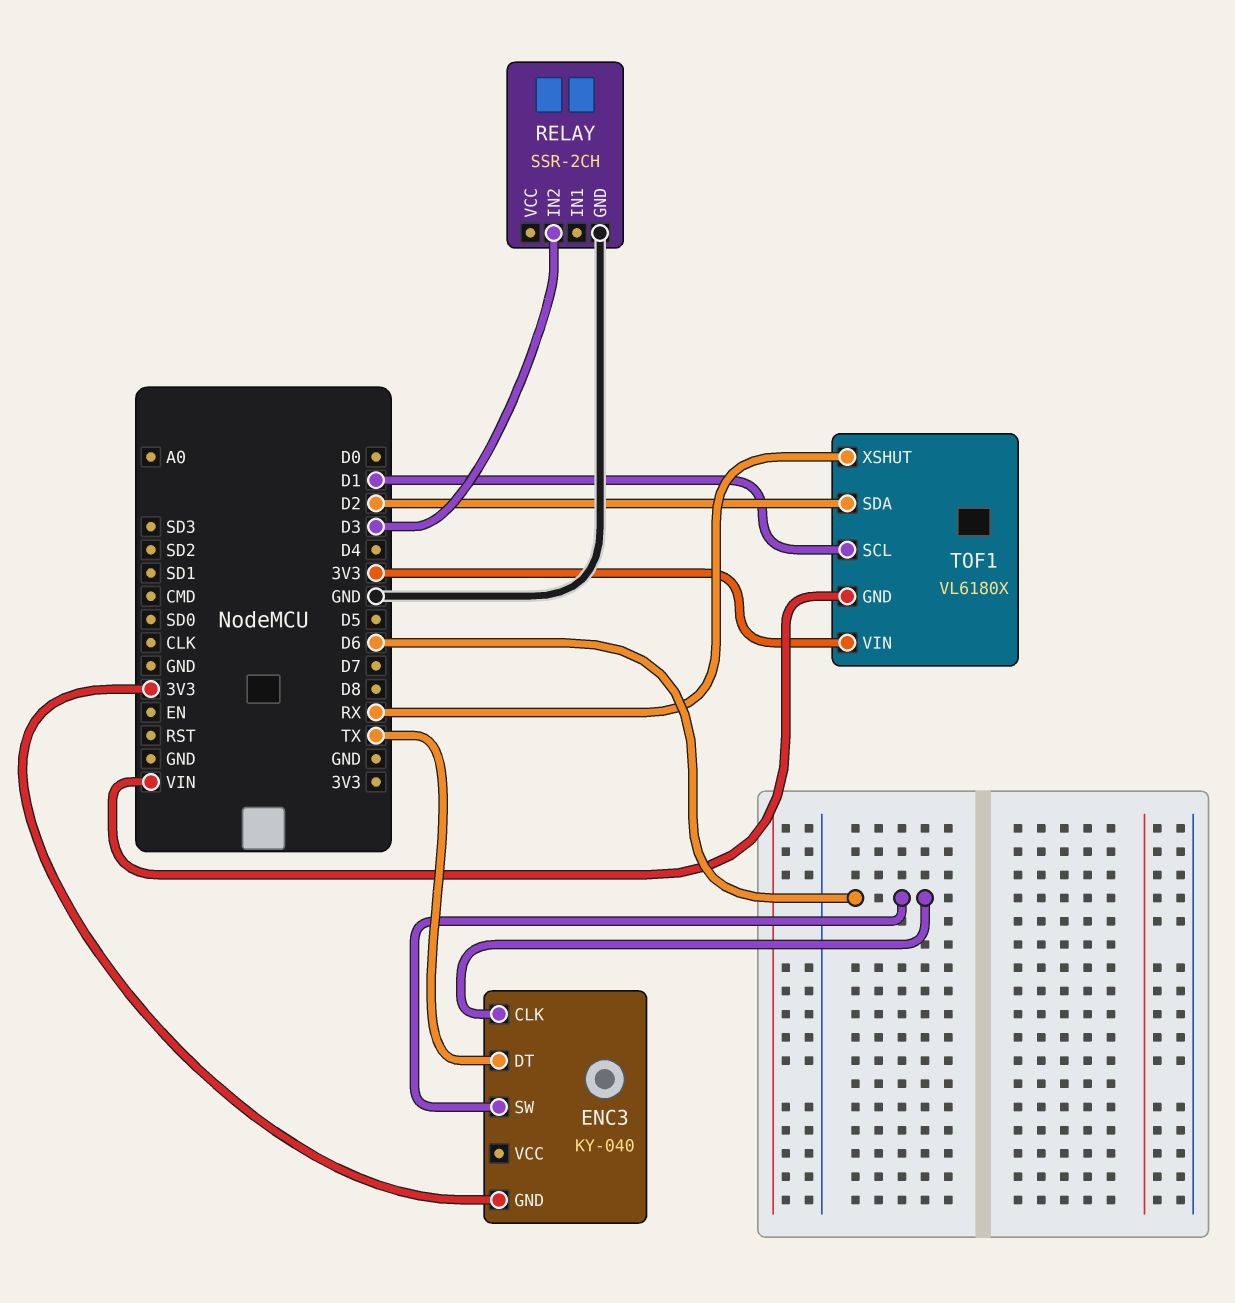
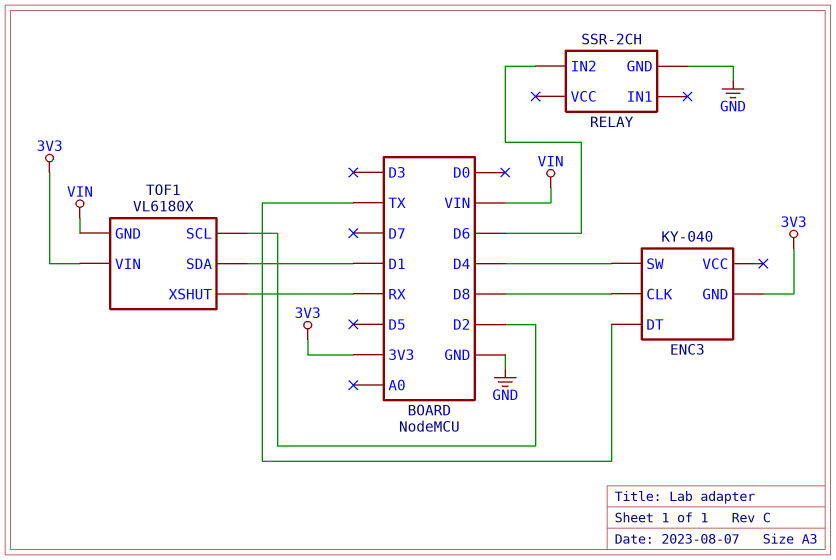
ENC3 pin CLK: D6 -> D8
ENC3 pin SW: D6 -> D4
RELAY pin IN2: D3 -> D6
TOF1 pin SCL: D1 -> D2
TOF1 pin SDA: D2 -> D1

